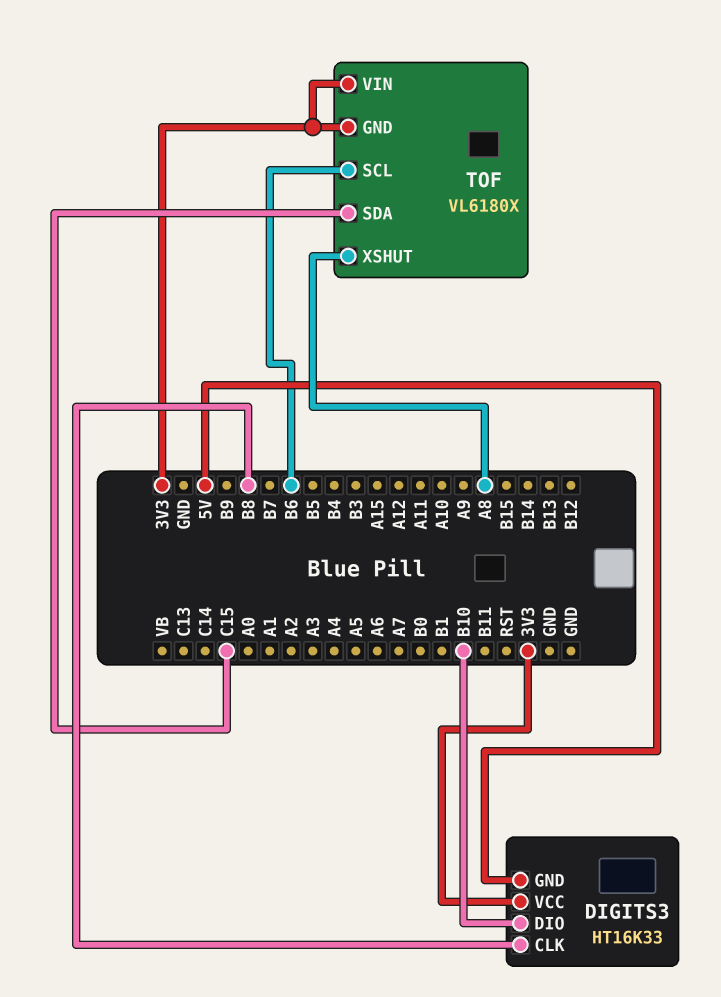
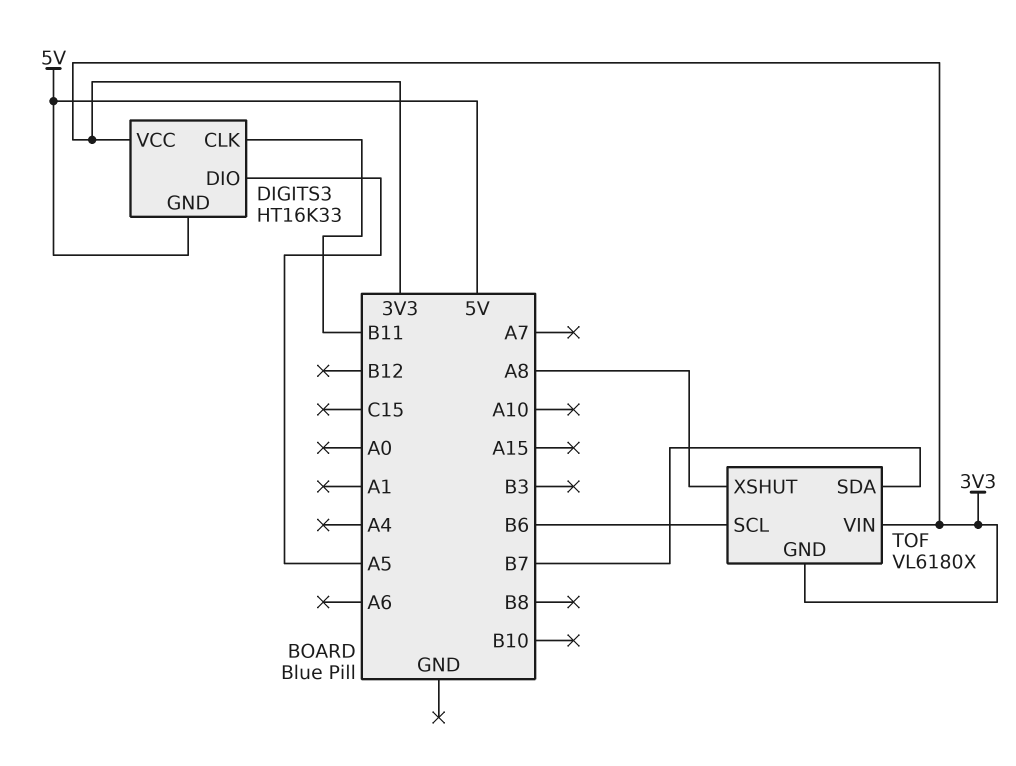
DIGITS3 pin CLK: B8 -> B11
DIGITS3 pin DIO: B10 -> A5
TOF pin SDA: C15 -> B7

